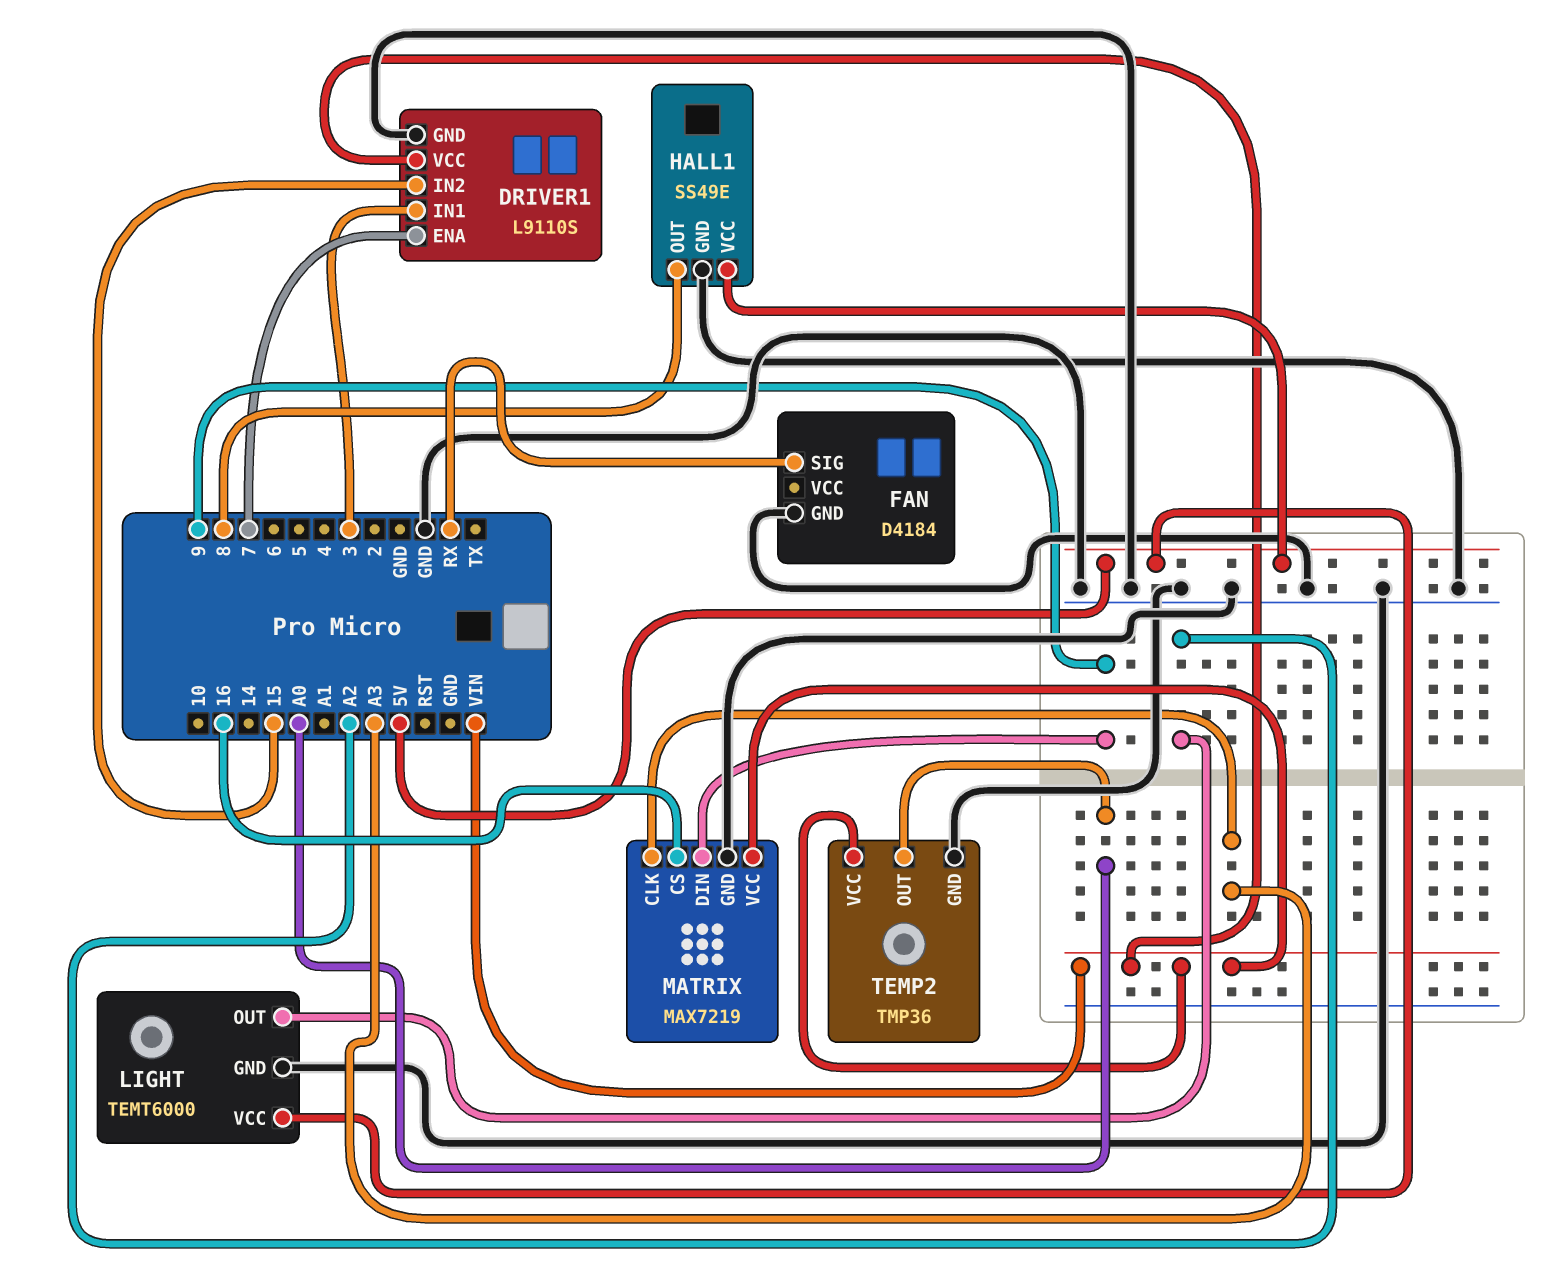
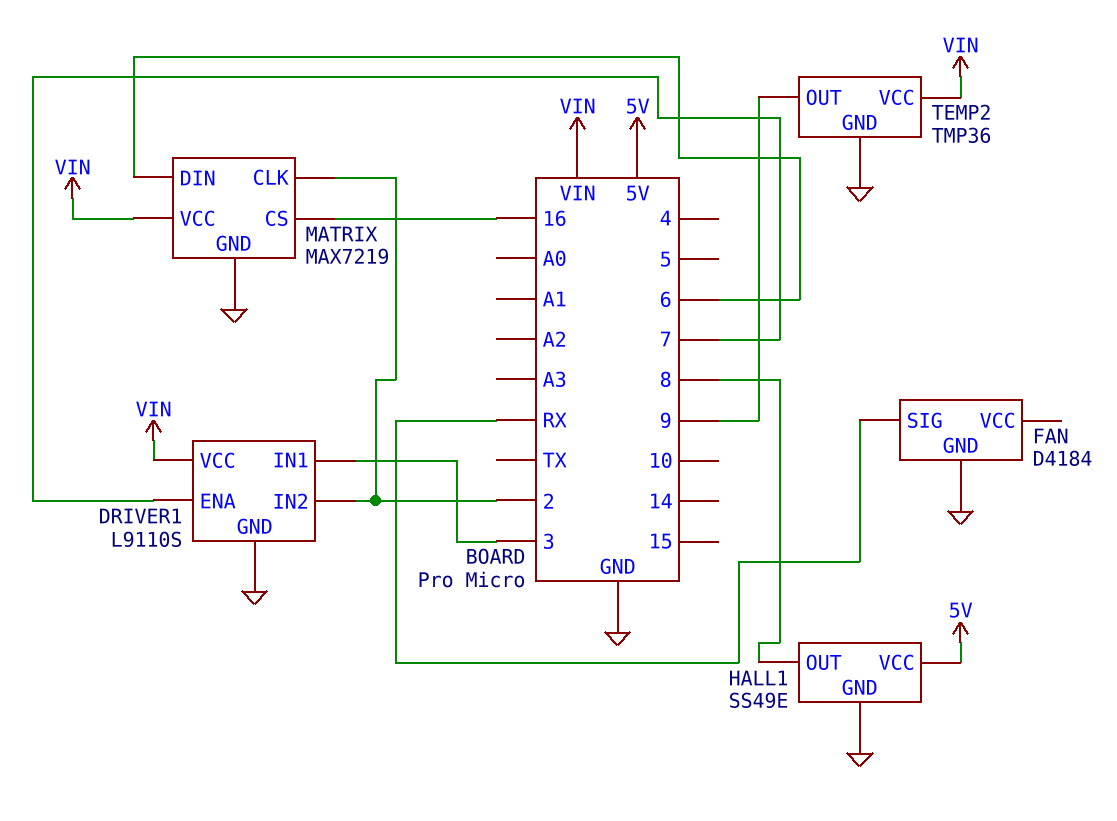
DRIVER1 pin IN2: 15 -> 2
LIGHT: TEMT6000 -> none
LIGHT pin GND: GND -> none
LIGHT pin OUT: A2 -> none
LIGHT pin VCC: 5V -> none
MATRIX pin CLK: A3 -> 2
MATRIX pin DIN: 9 -> 6
TEMP2 pin OUT: A0 -> 9

